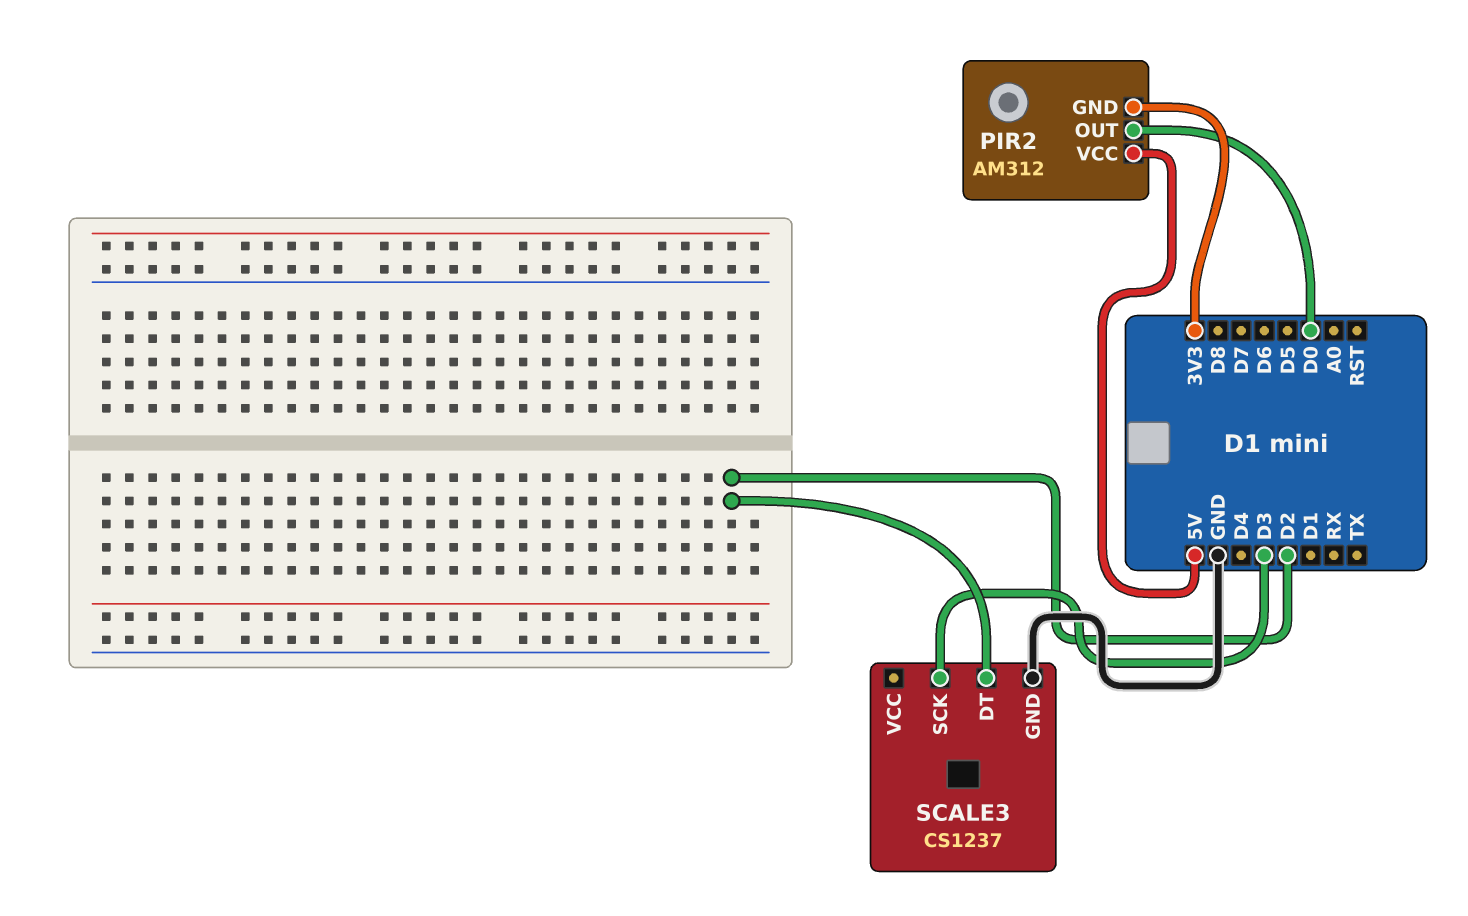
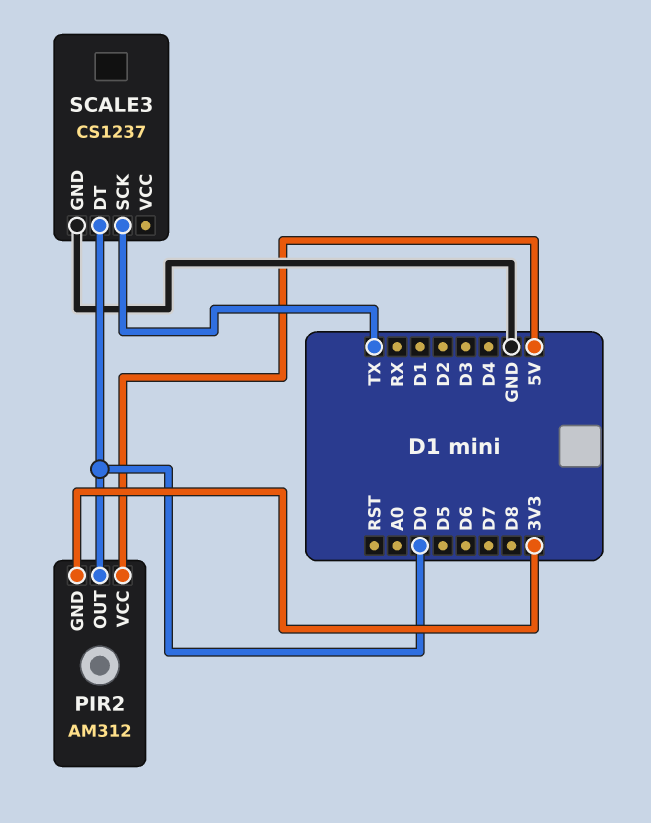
SCALE3 pin DT: D2 -> D0
SCALE3 pin SCK: D3 -> TX

